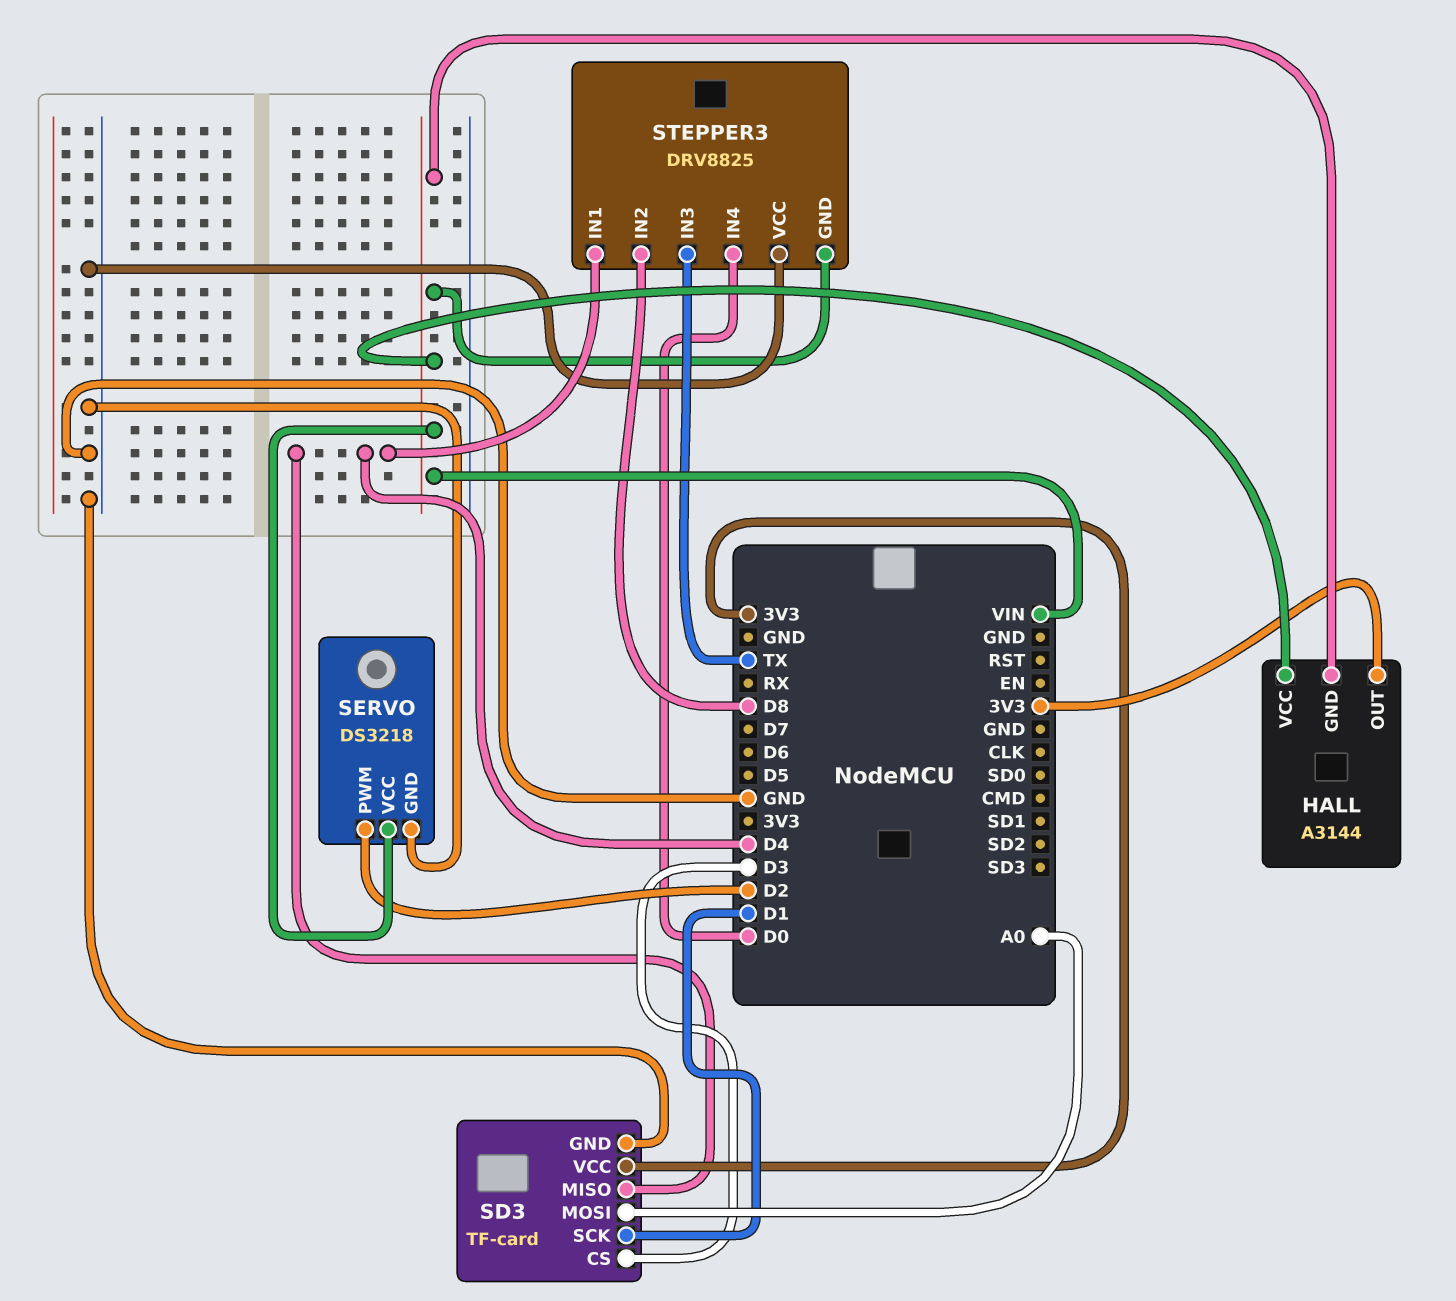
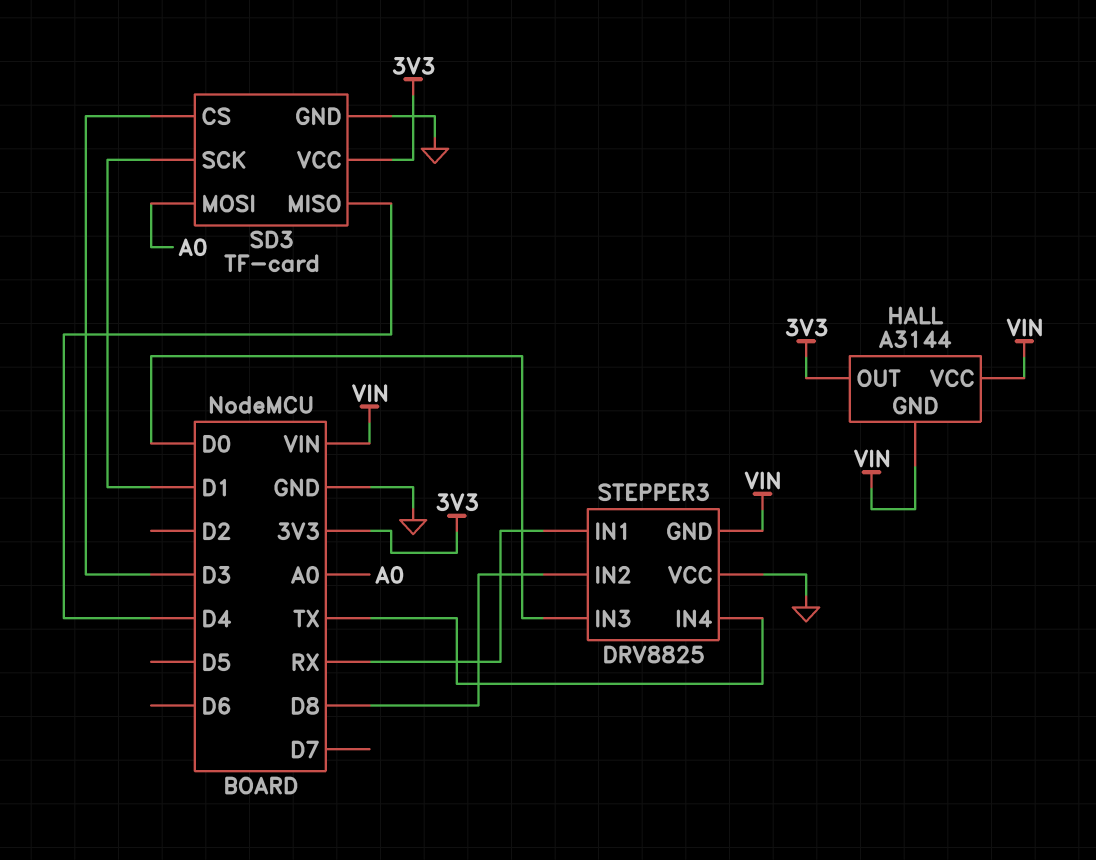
SERVO: DS3218 -> none
SERVO pin GND: GND -> none
SERVO pin PWM: D2 -> none
SERVO pin VCC: VIN -> none
STEPPER3 pin IN1: D4 -> RX
STEPPER3 pin IN3: TX -> D0
STEPPER3 pin IN4: D0 -> TX

